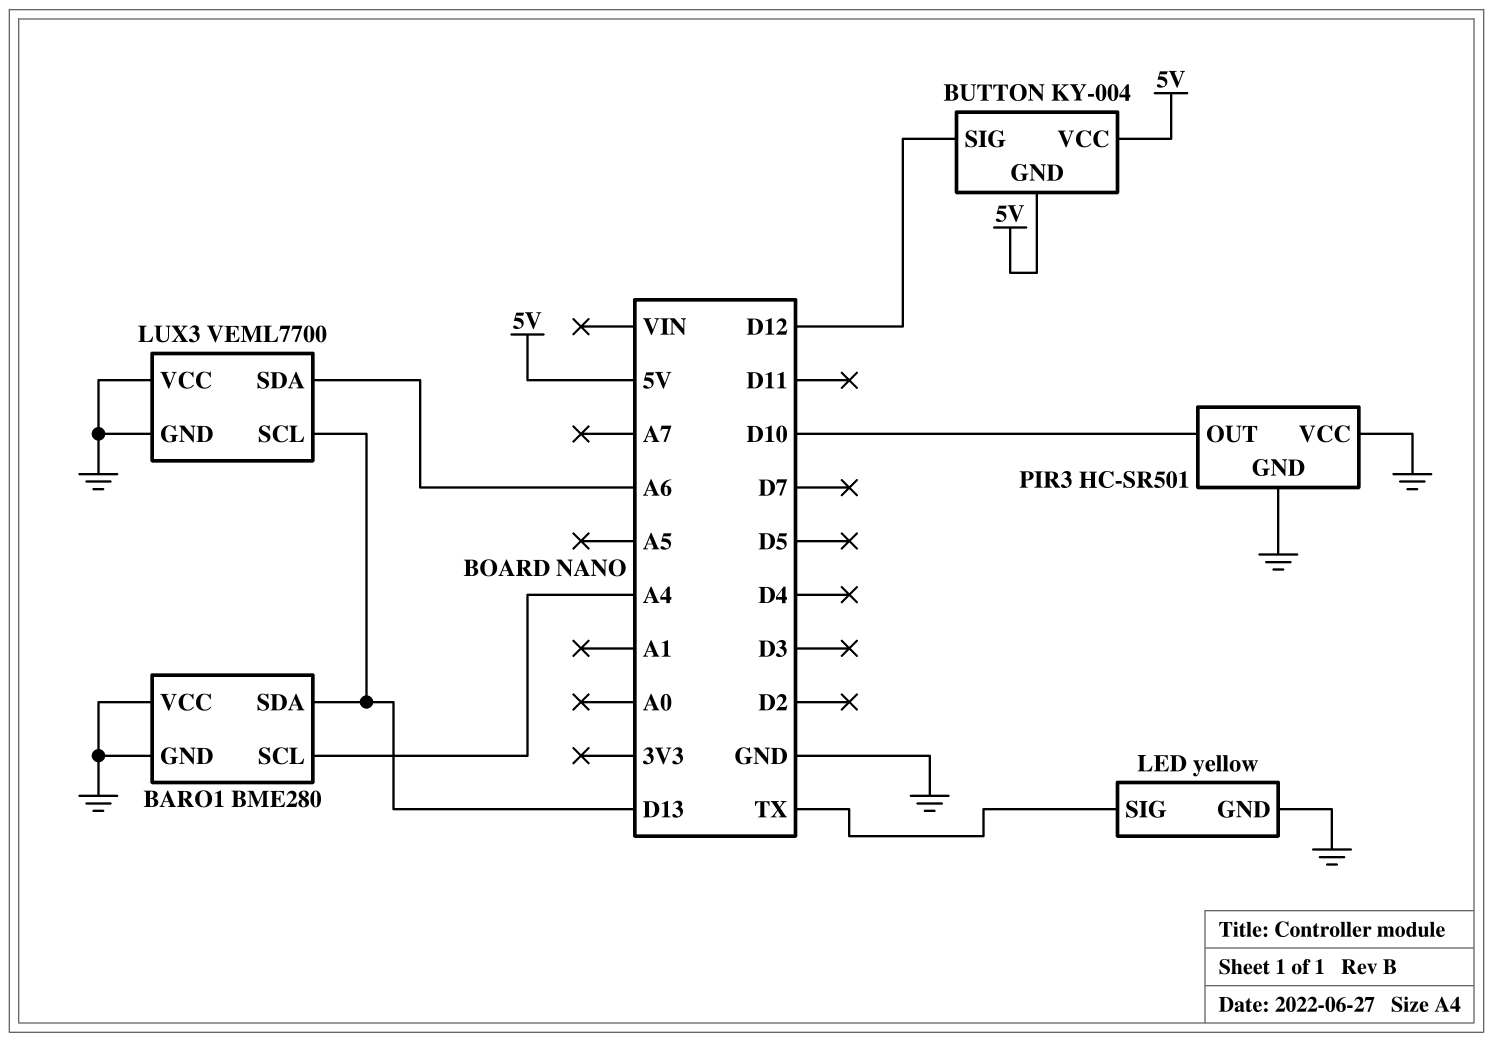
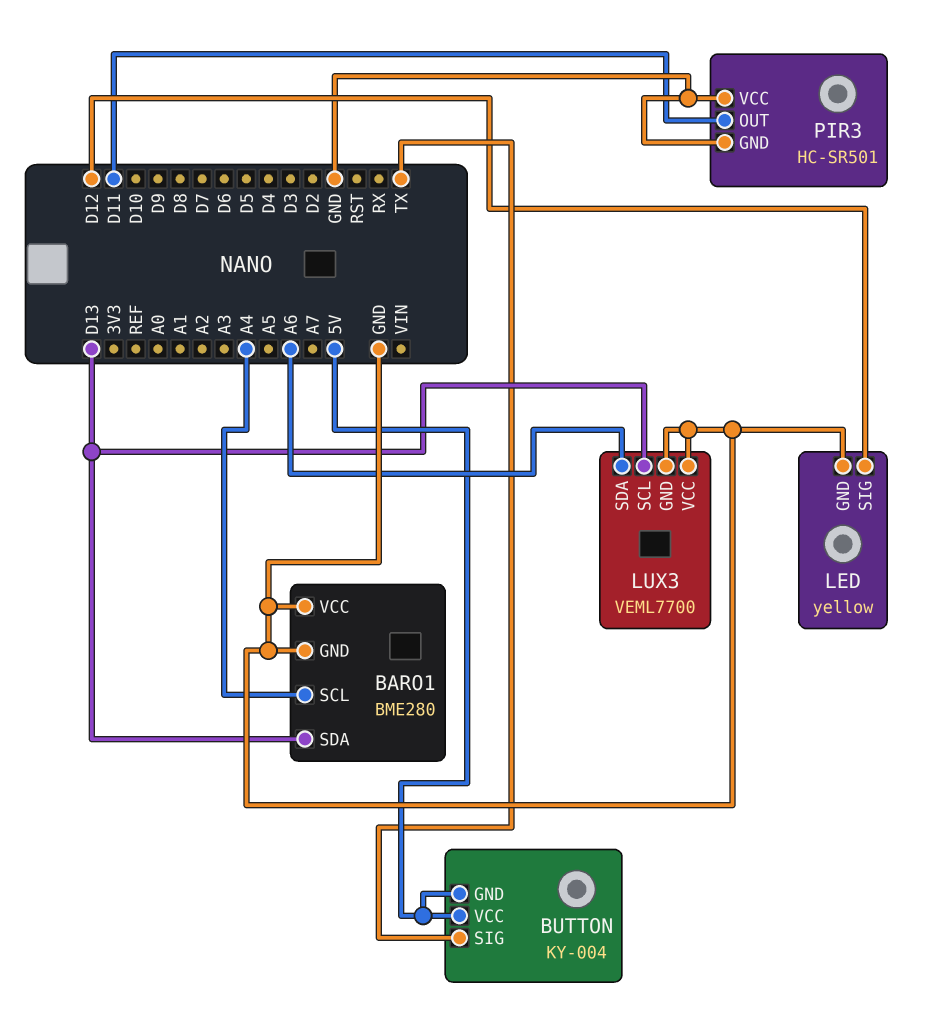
BUTTON pin SIG: D12 -> TX
LED pin SIG: TX -> D12
PIR3 pin OUT: D10 -> D11

